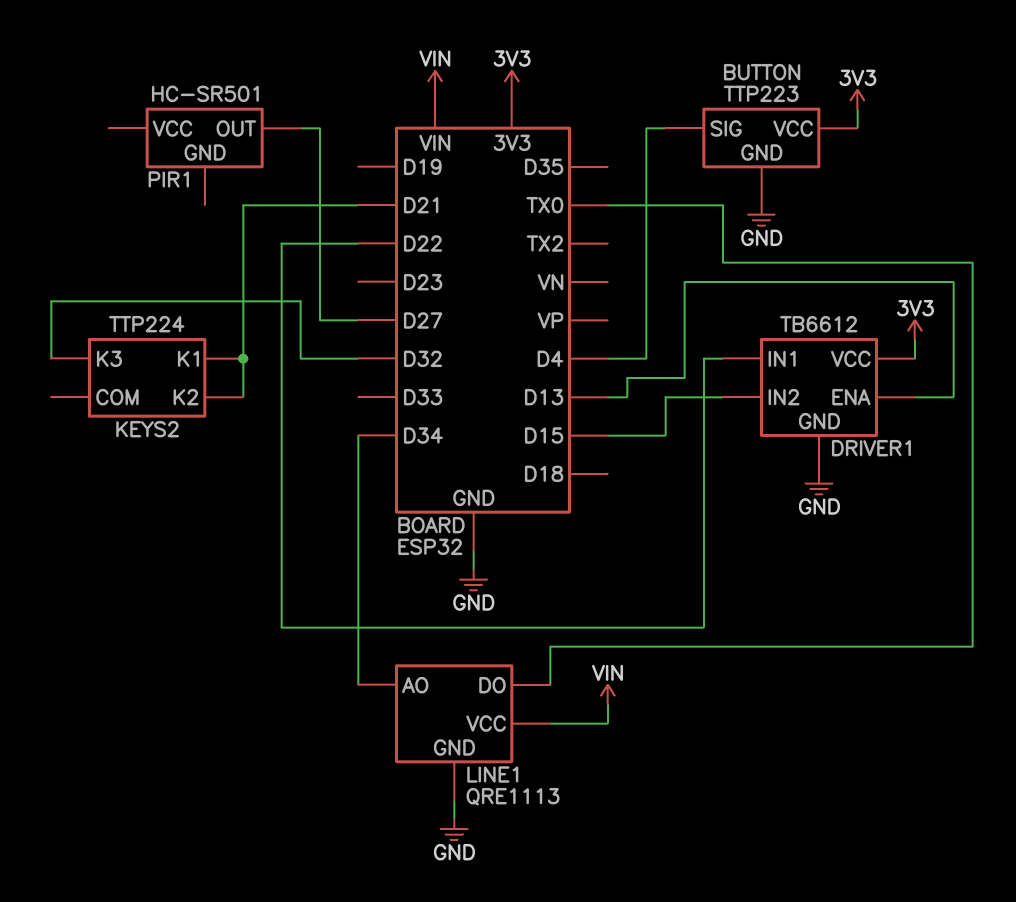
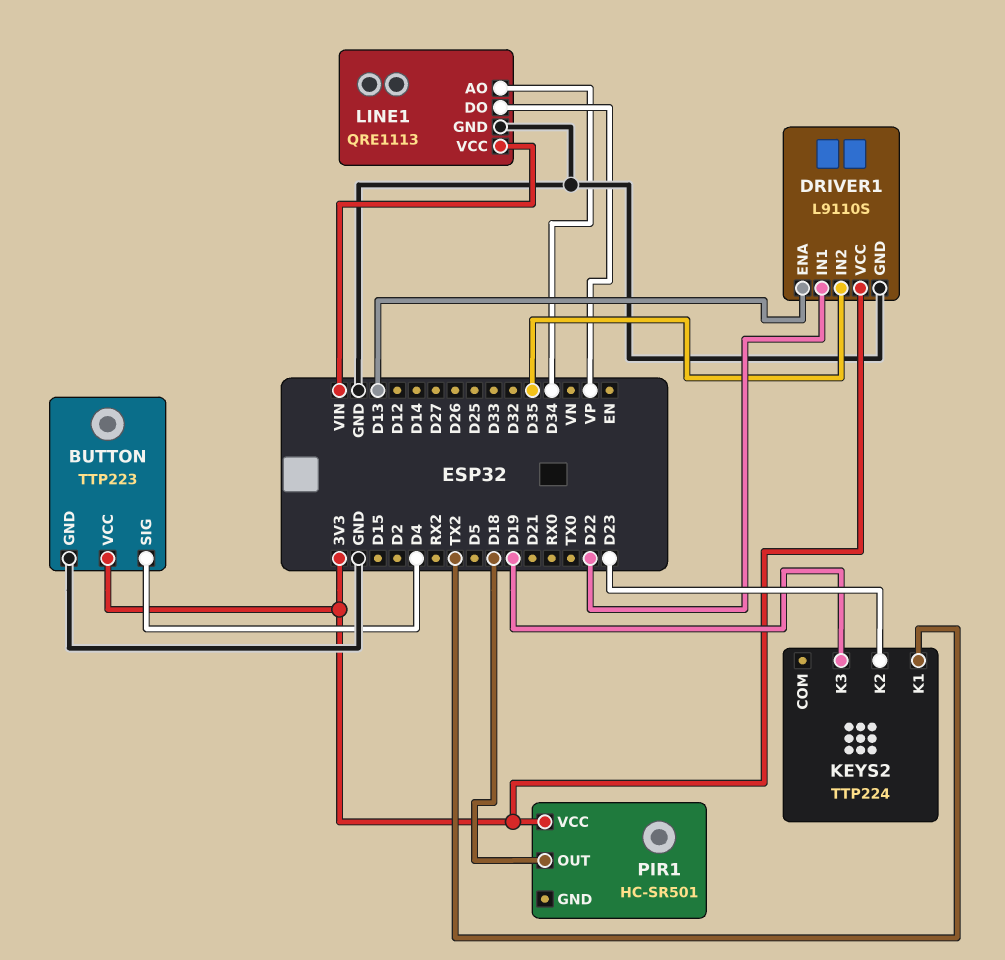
DRIVER1: TB6612 -> L9110S
DRIVER1 pin IN2: D15 -> D35
KEYS2 pin K1: D21 -> TX2
KEYS2 pin K2: D21 -> D23
KEYS2 pin K3: D32 -> D19
LINE1 pin DO: TX0 -> VP
PIR1 pin OUT: D27 -> D18
PIR1 pin VCC: none -> 3V3

